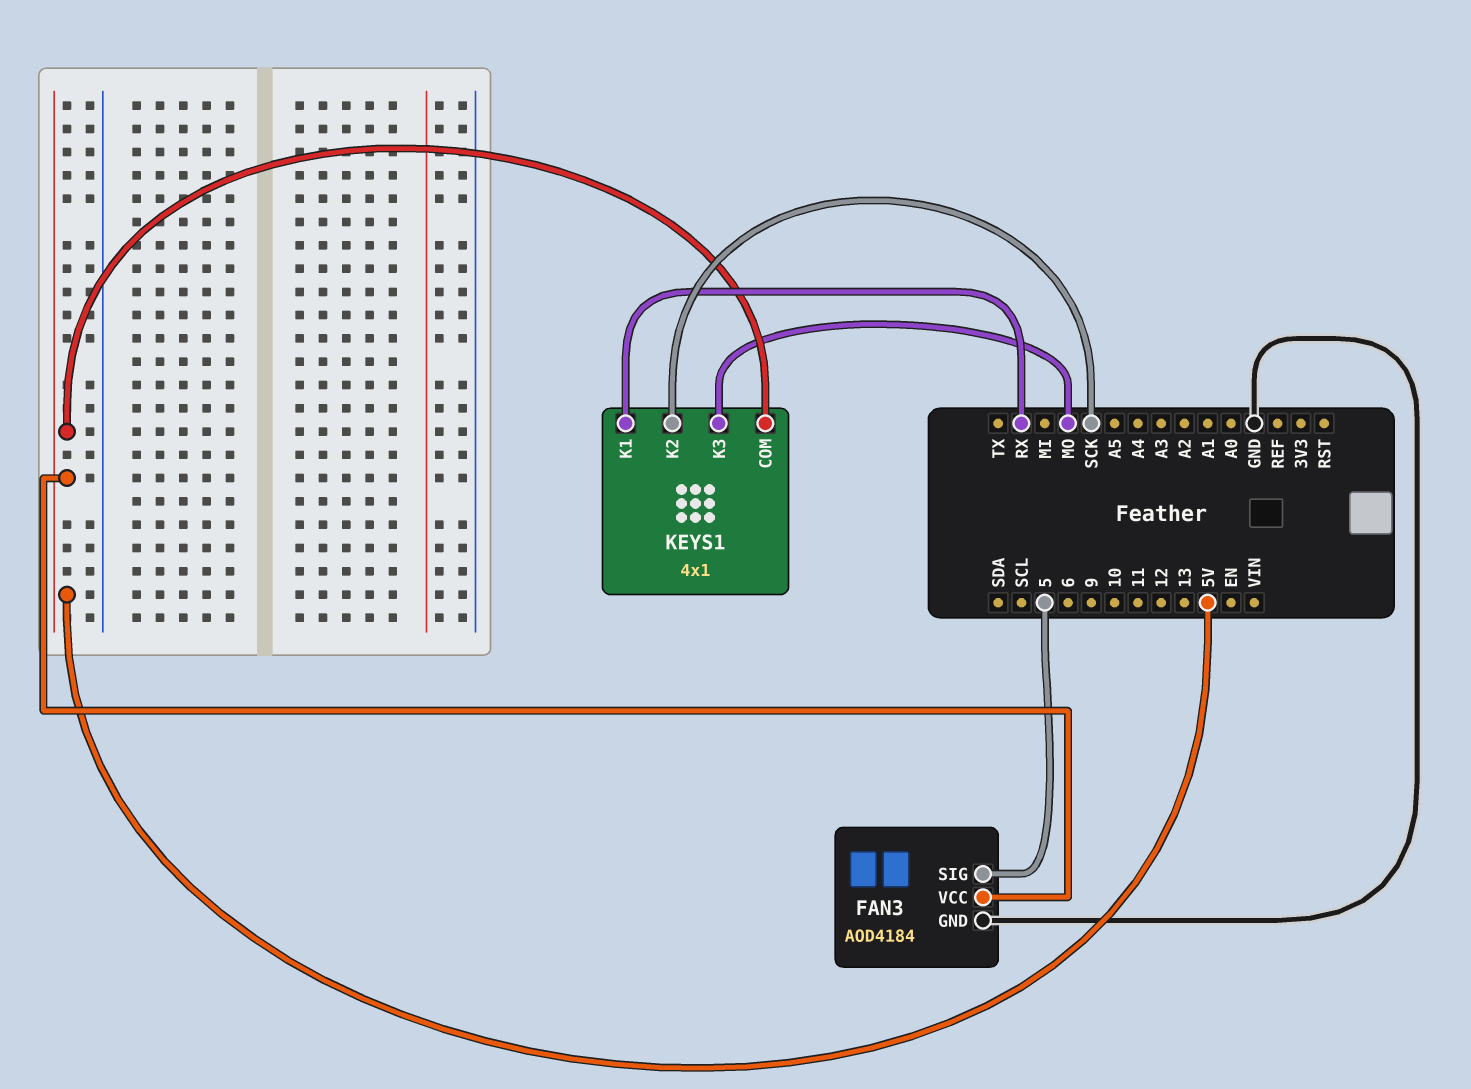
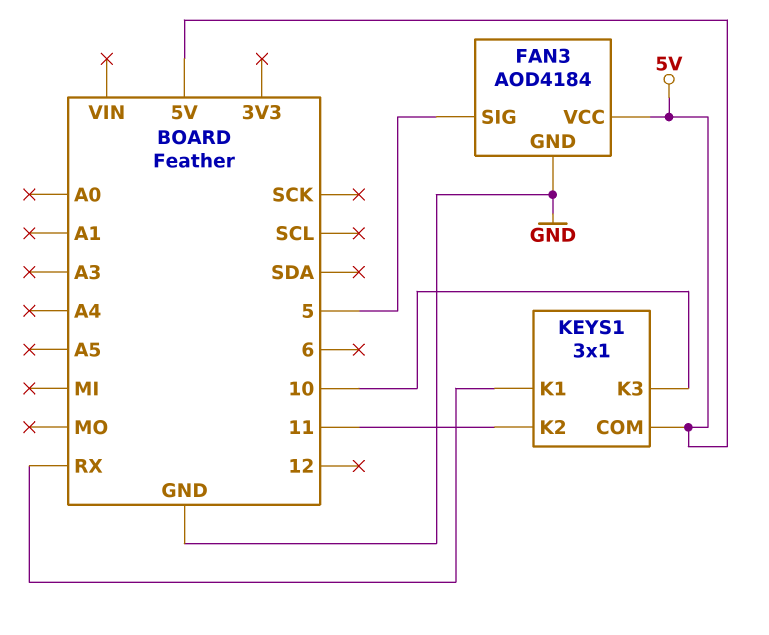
KEYS1: 4x1 -> 3x1
KEYS1 pin K2: SCK -> 11
KEYS1 pin K3: MO -> 10

